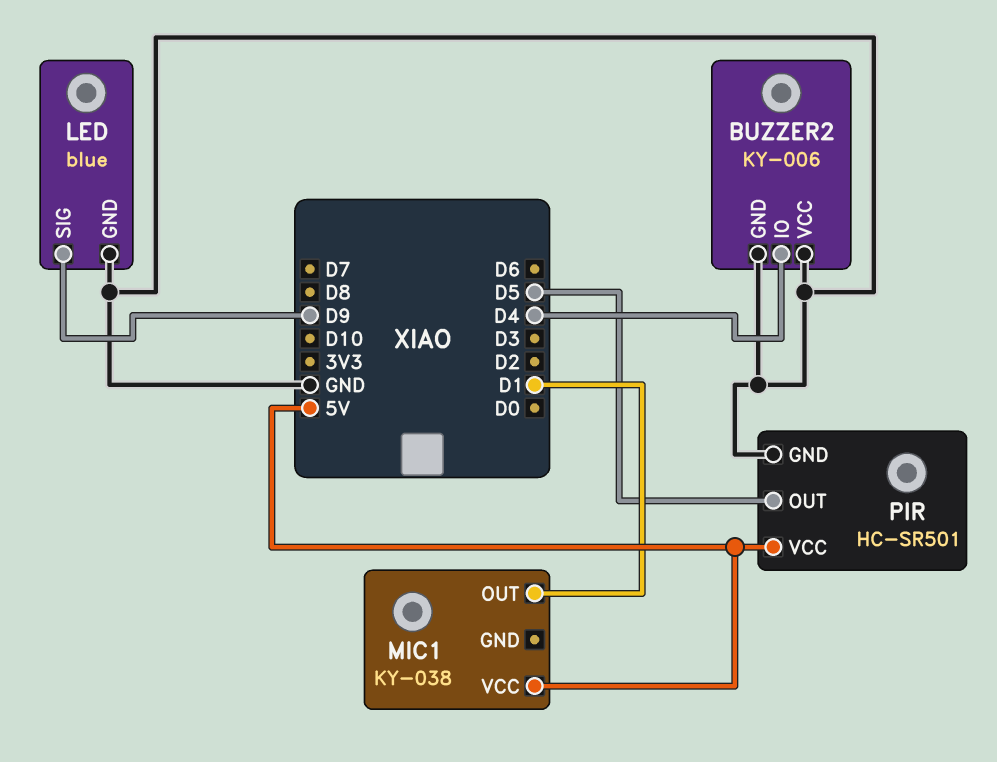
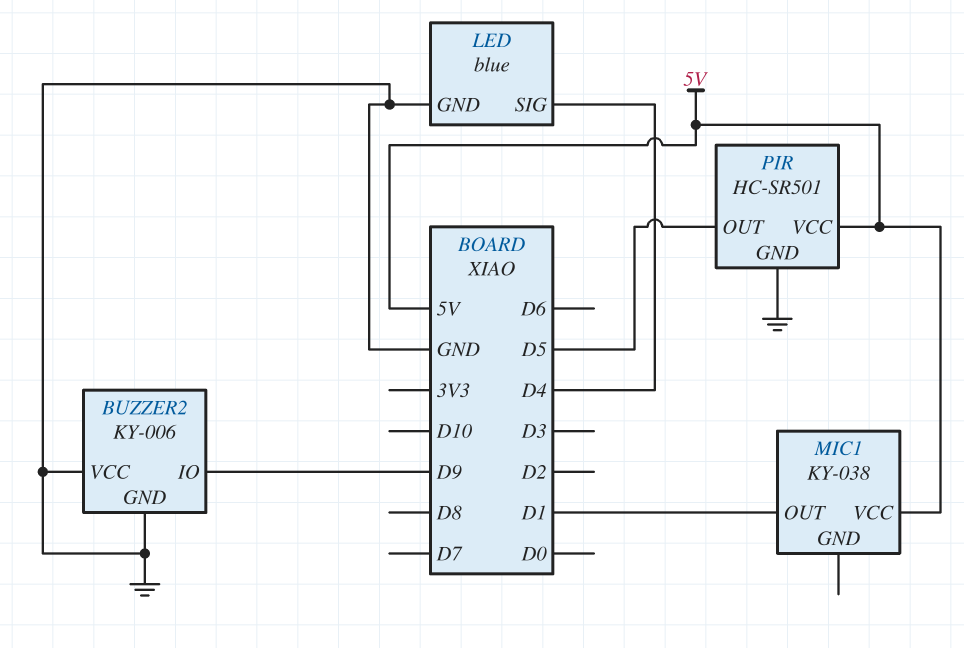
BUZZER2 pin IO: D4 -> D9
LED pin SIG: D9 -> D4

